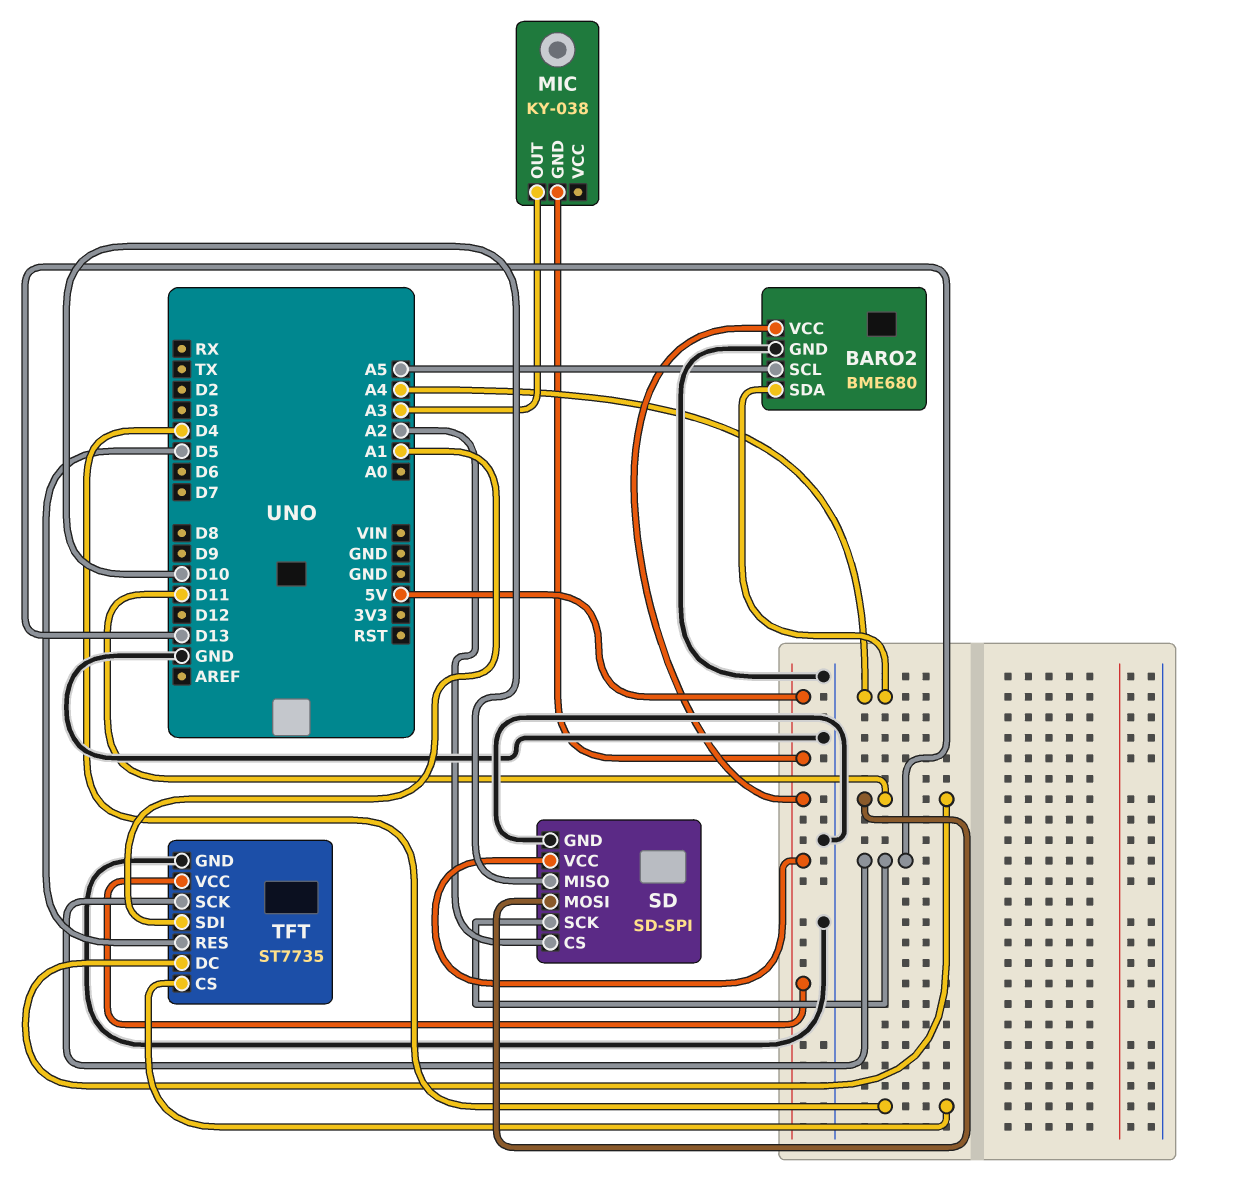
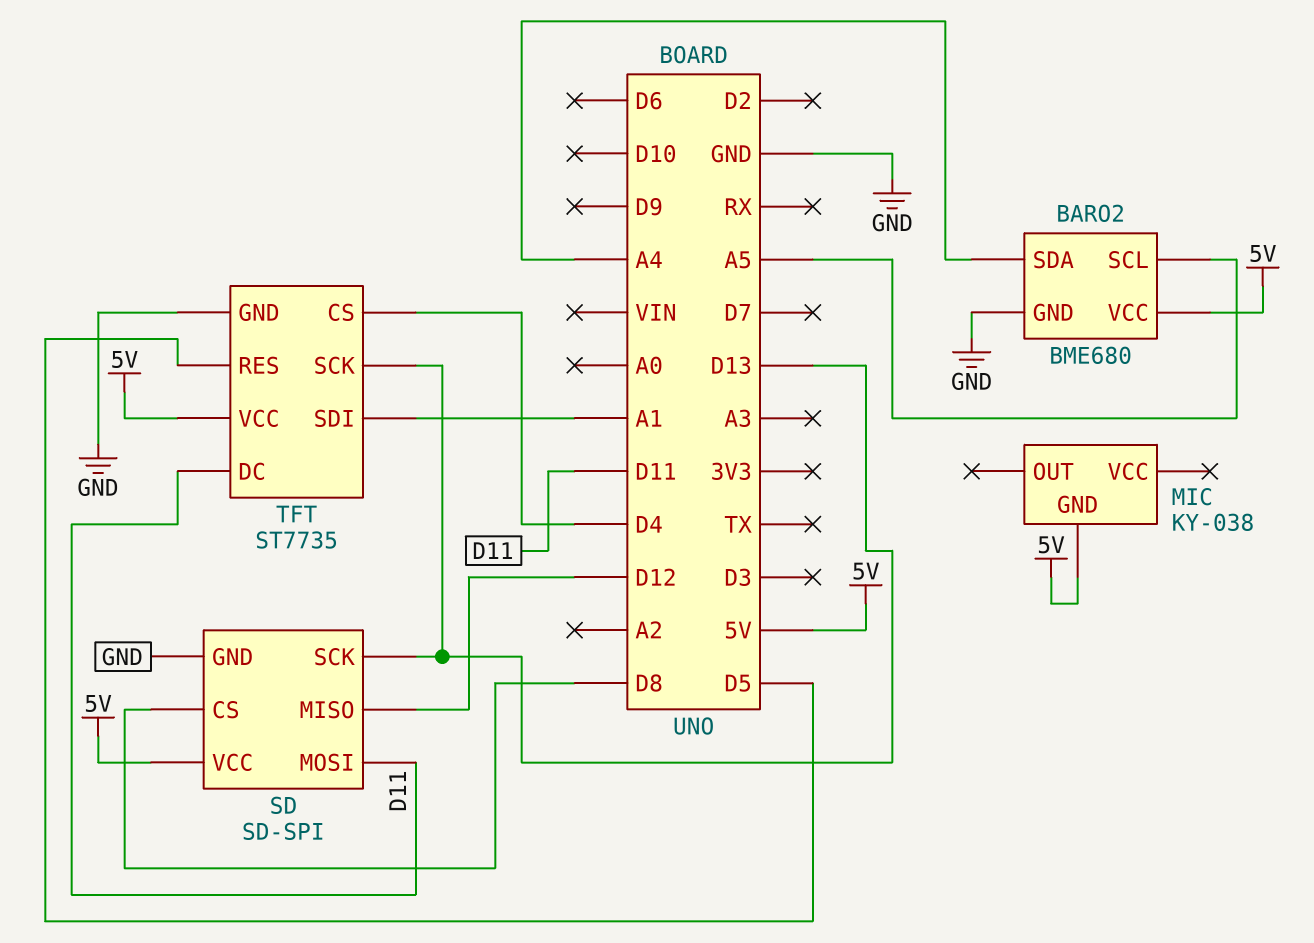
MIC pin OUT: A3 -> none
SD pin CS: A2 -> D8
SD pin MISO: D10 -> D12

